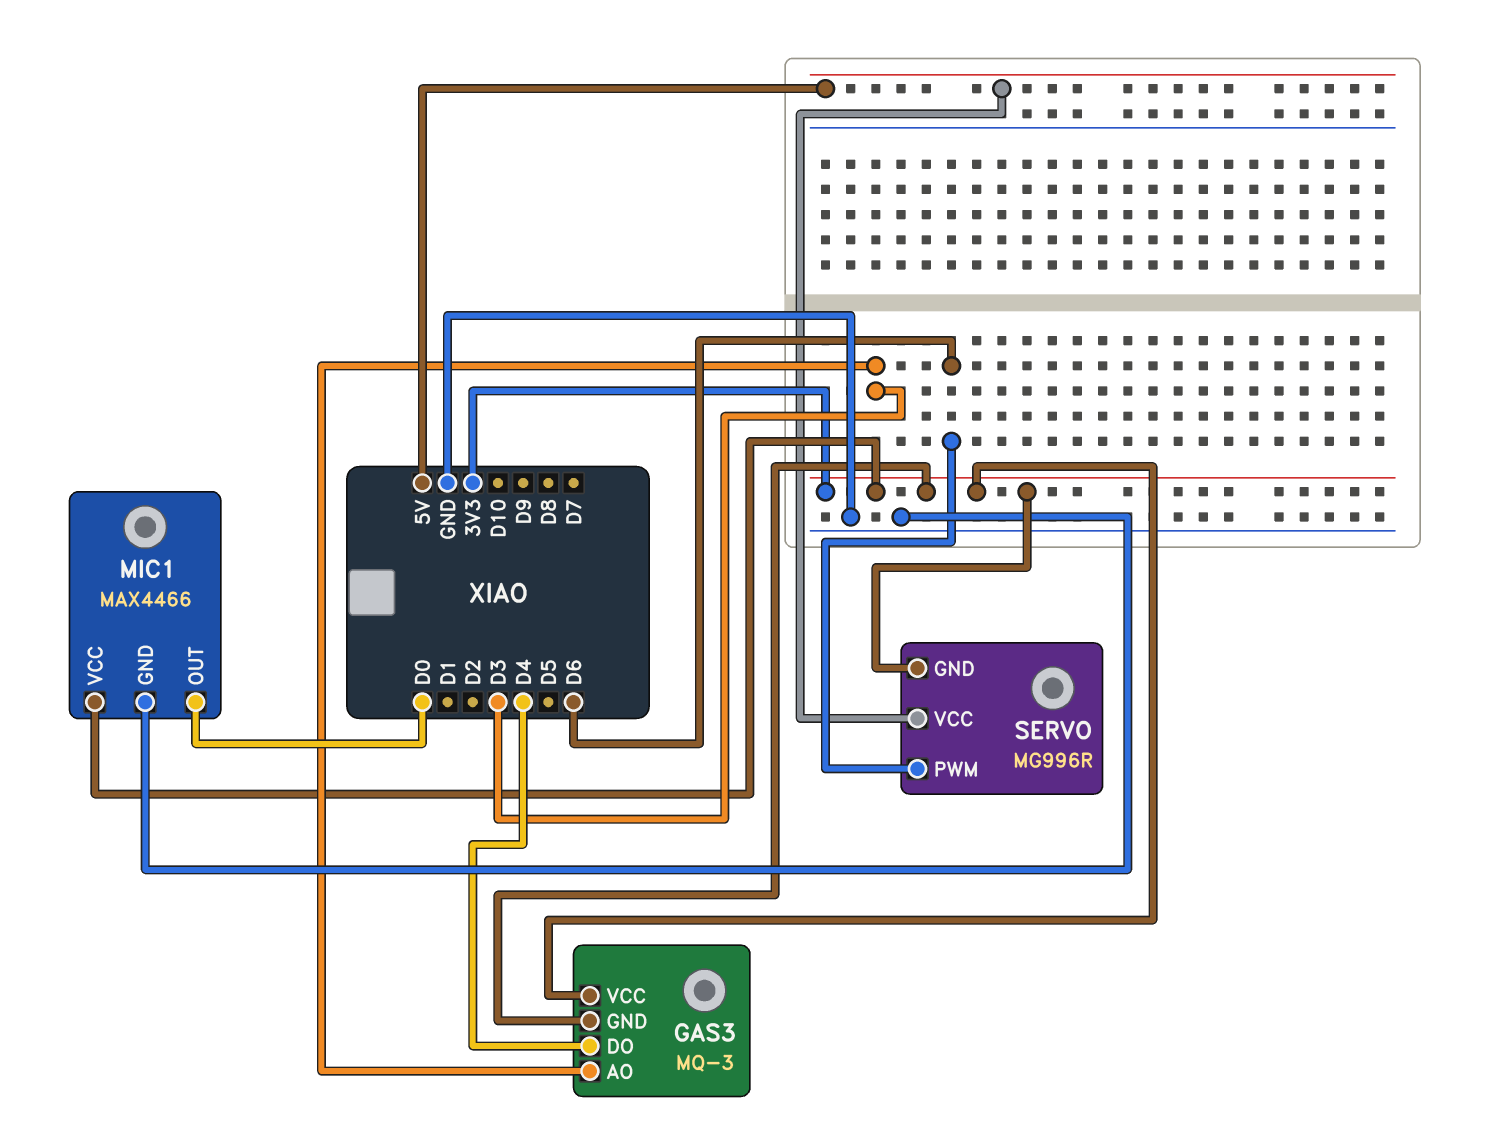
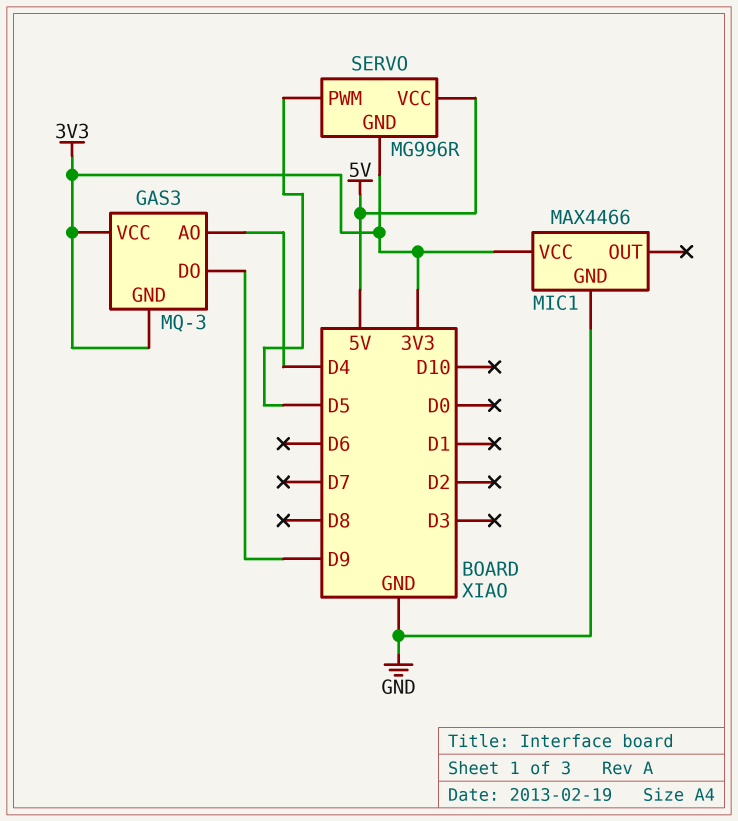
GAS3 pin AO: D3 -> D4
GAS3 pin DO: D4 -> D9
MIC1 pin OUT: D0 -> none
SERVO pin PWM: D6 -> D5

